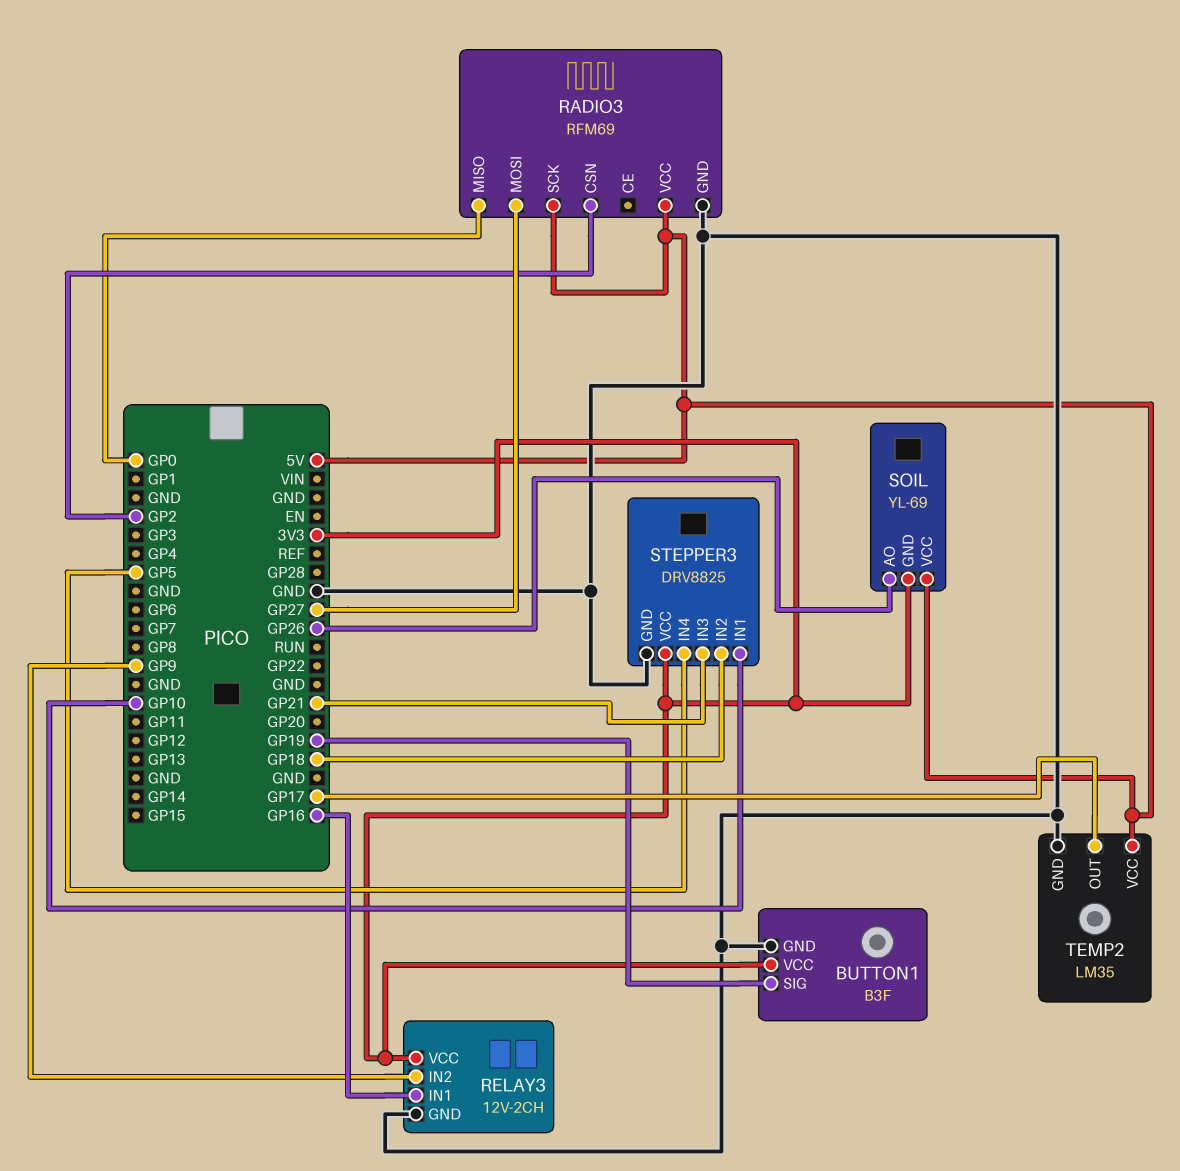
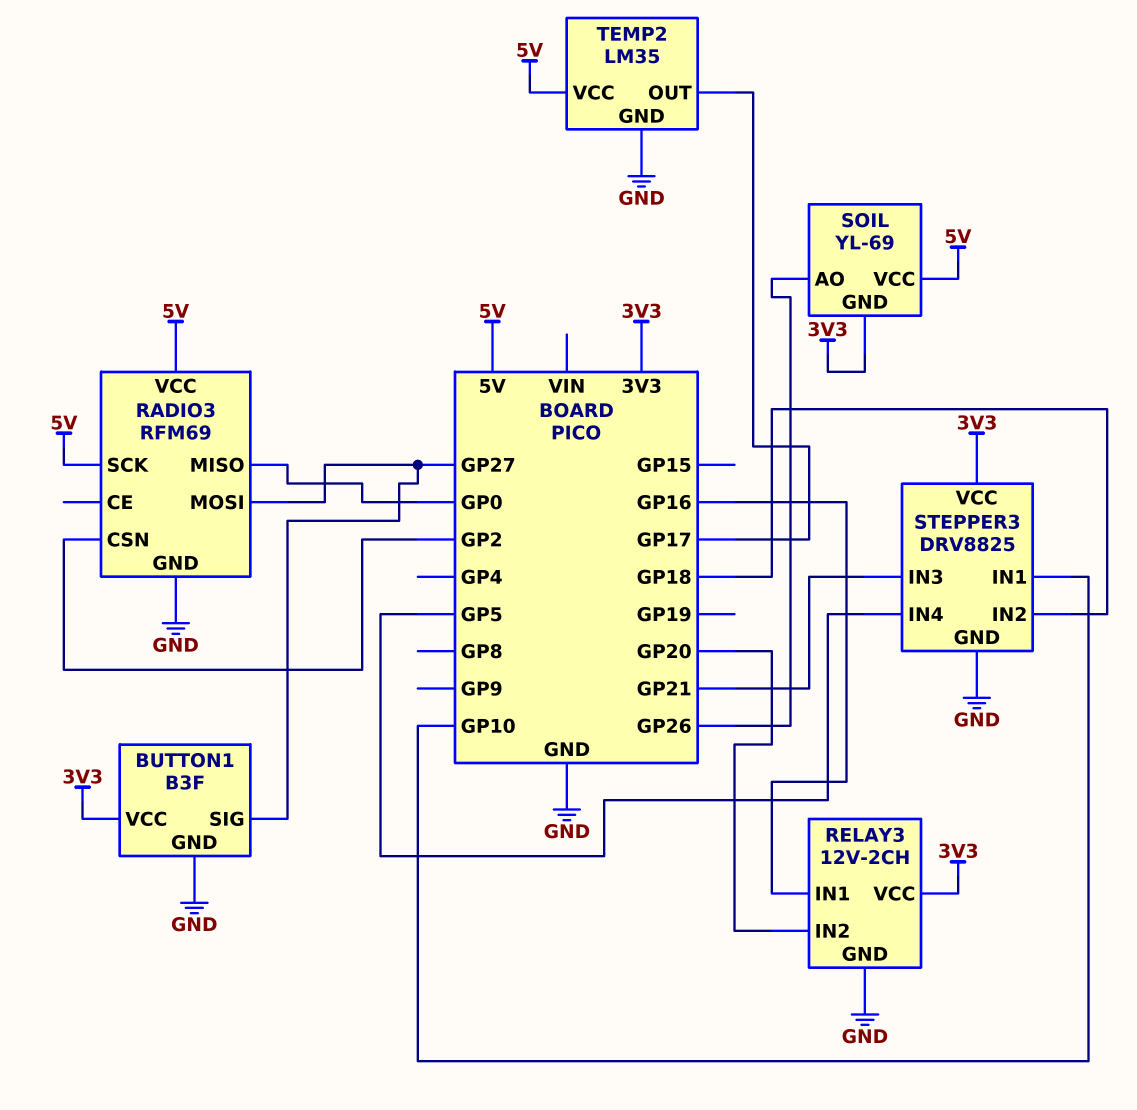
BUTTON1 pin SIG: GP19 -> GP27
RELAY3 pin IN2: GP9 -> GP20

